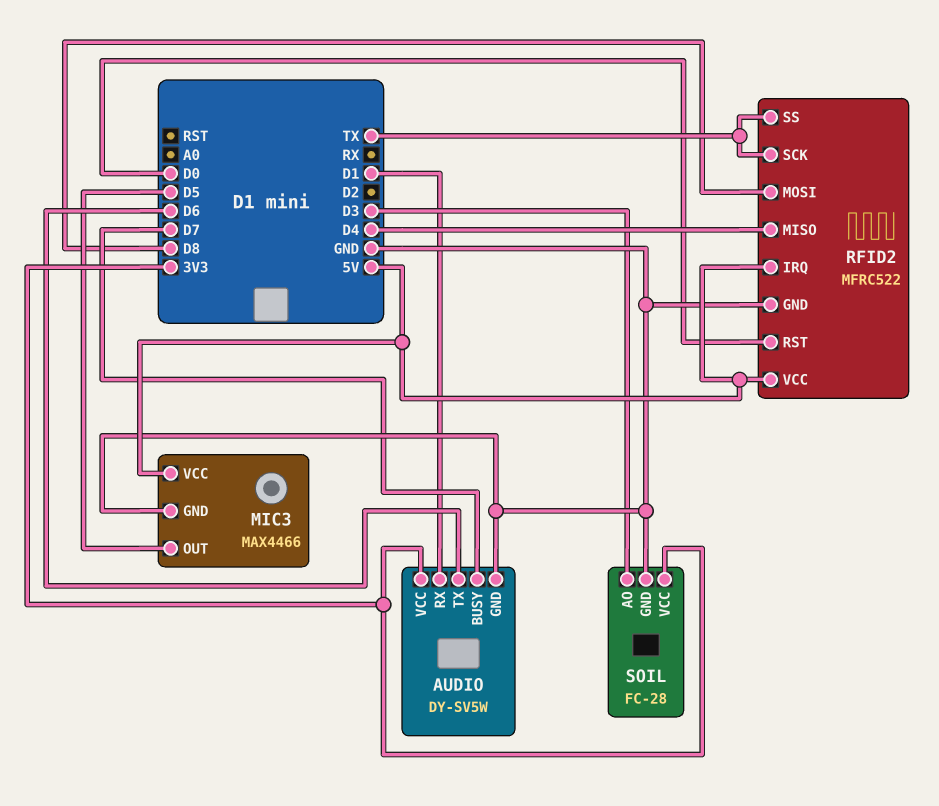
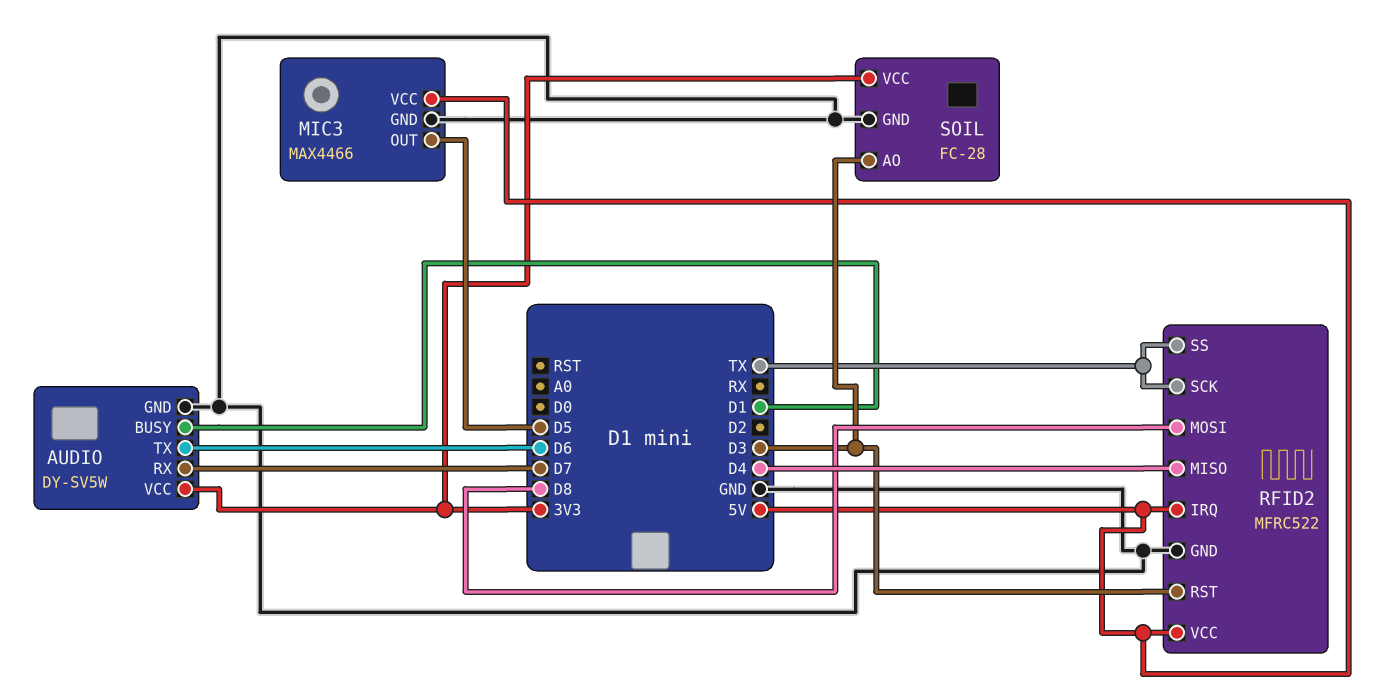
AUDIO pin BUSY: D7 -> D1
AUDIO pin RX: D1 -> D7
RFID2 pin RST: D0 -> D3

